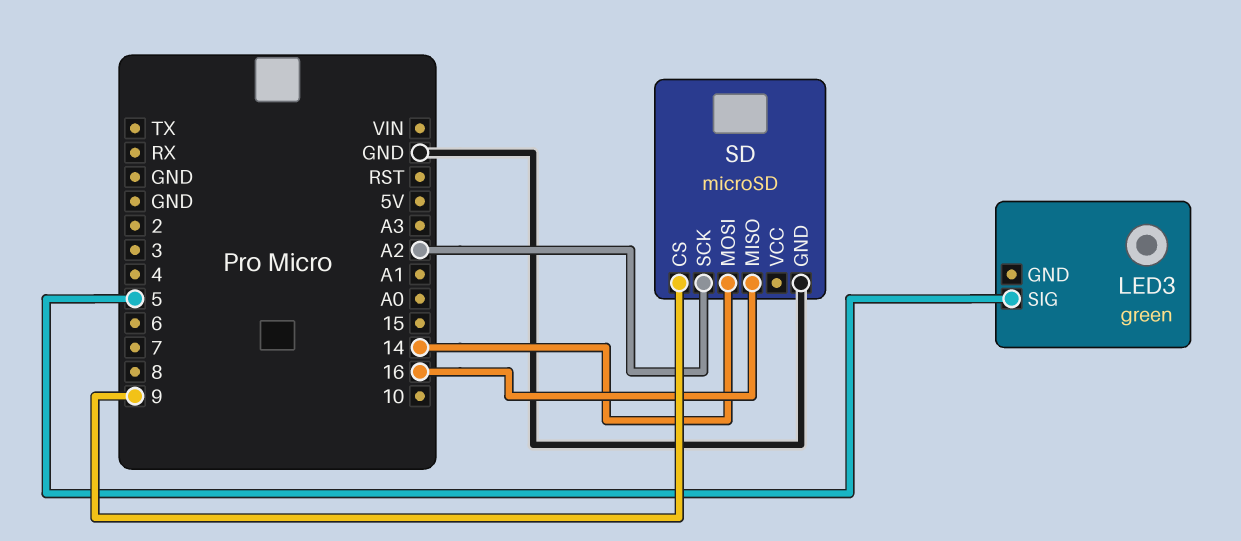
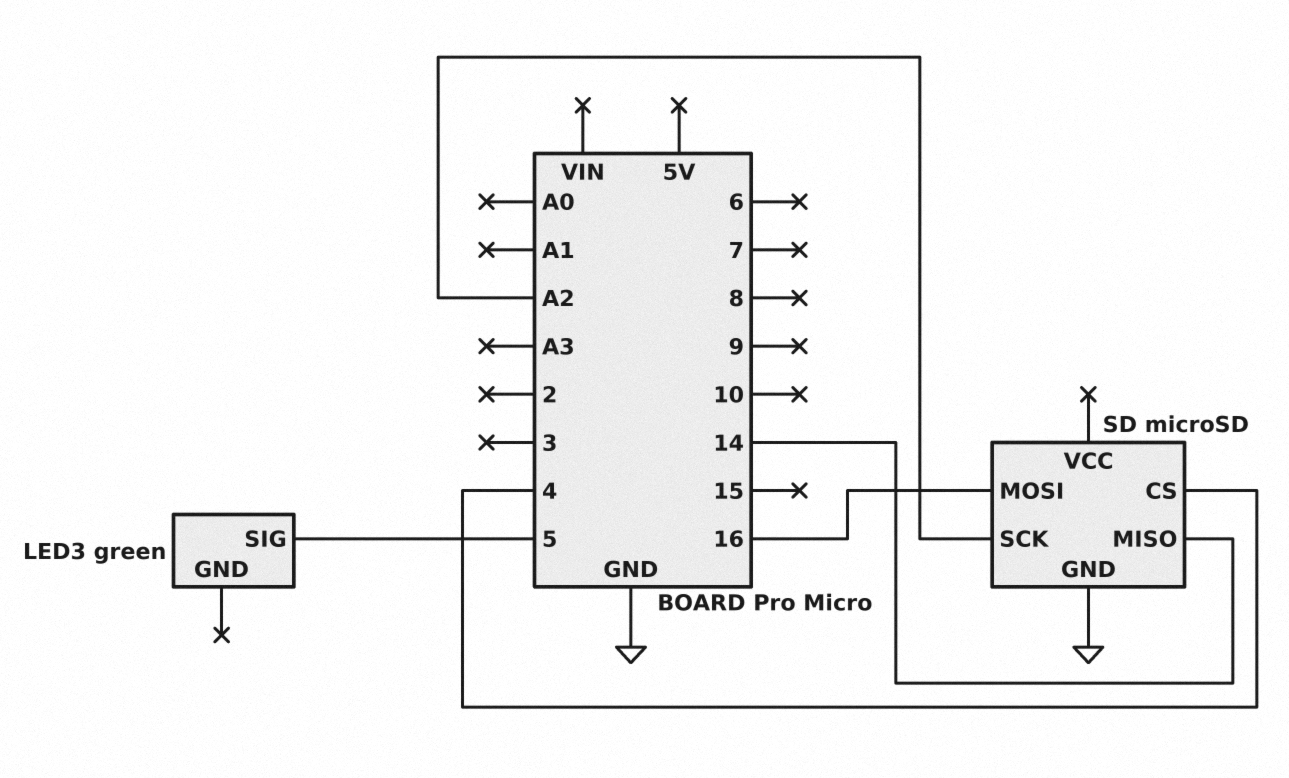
SD pin CS: 9 -> 4
SD pin MISO: 16 -> 14
SD pin MOSI: 14 -> 16

